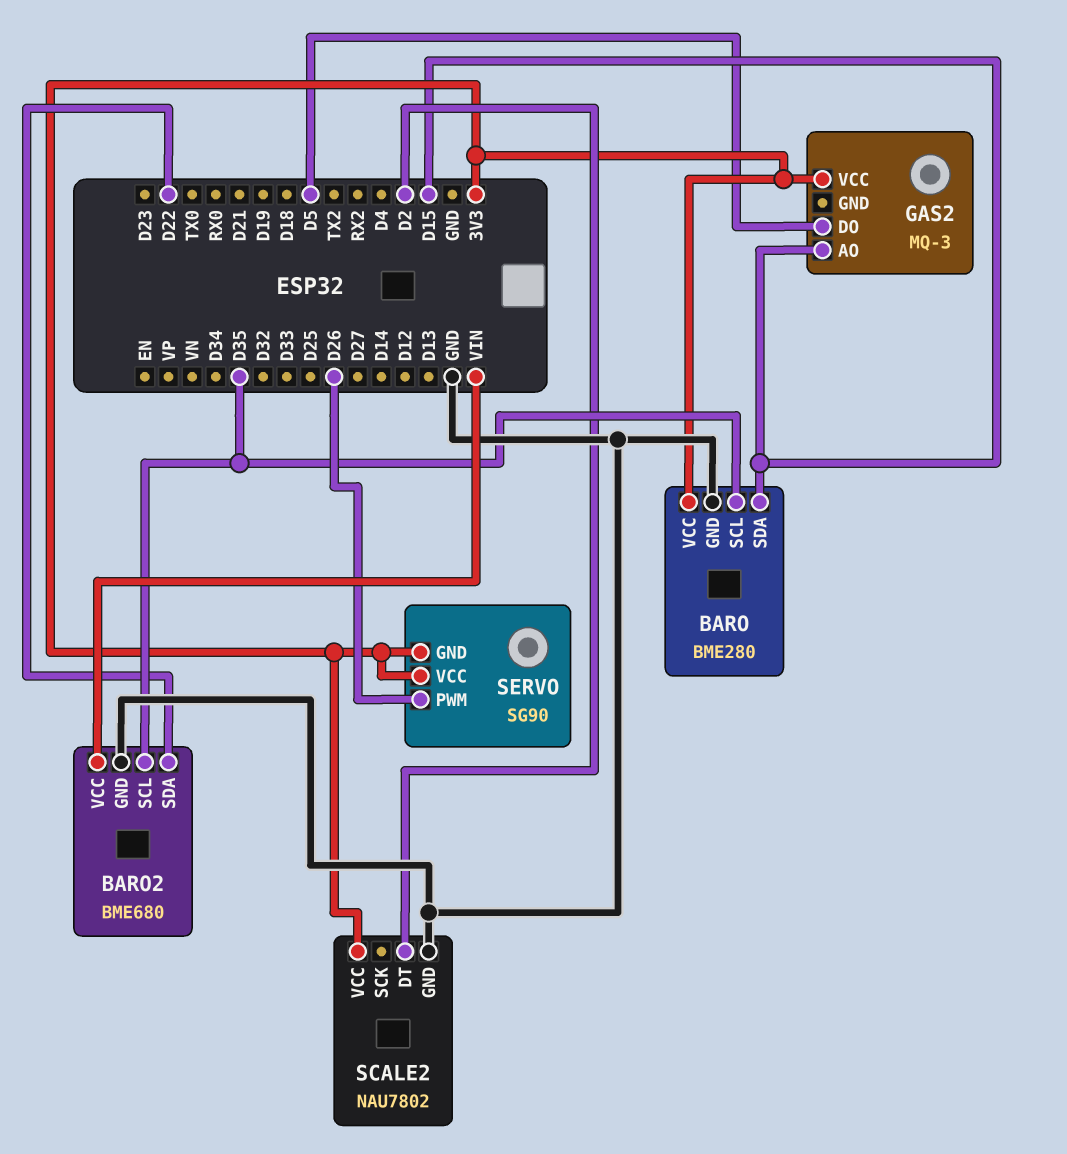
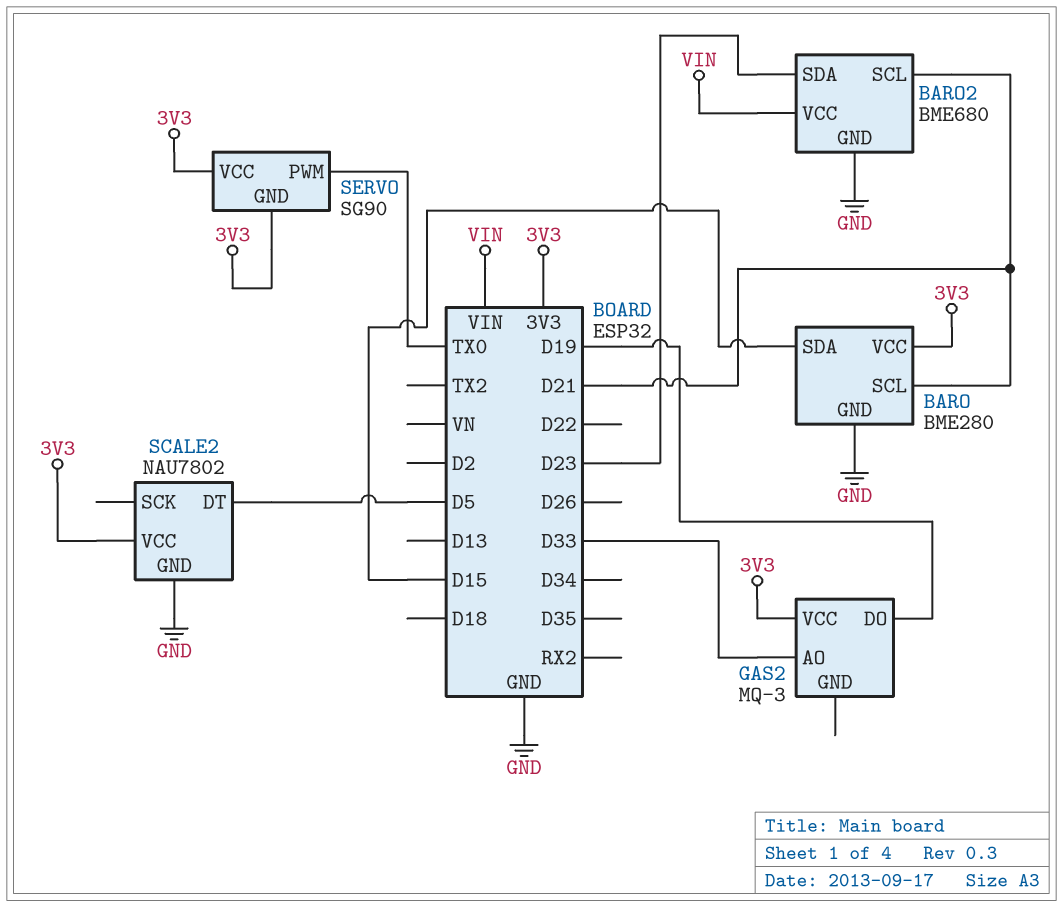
BARO pin SCL: D35 -> D21
BARO2 pin SCL: D35 -> D21
BARO2 pin SDA: D22 -> D23
GAS2 pin AO: D15 -> D33
GAS2 pin DO: D5 -> D19
SCALE2 pin DT: D2 -> D5
SERVO pin PWM: D26 -> TX0

